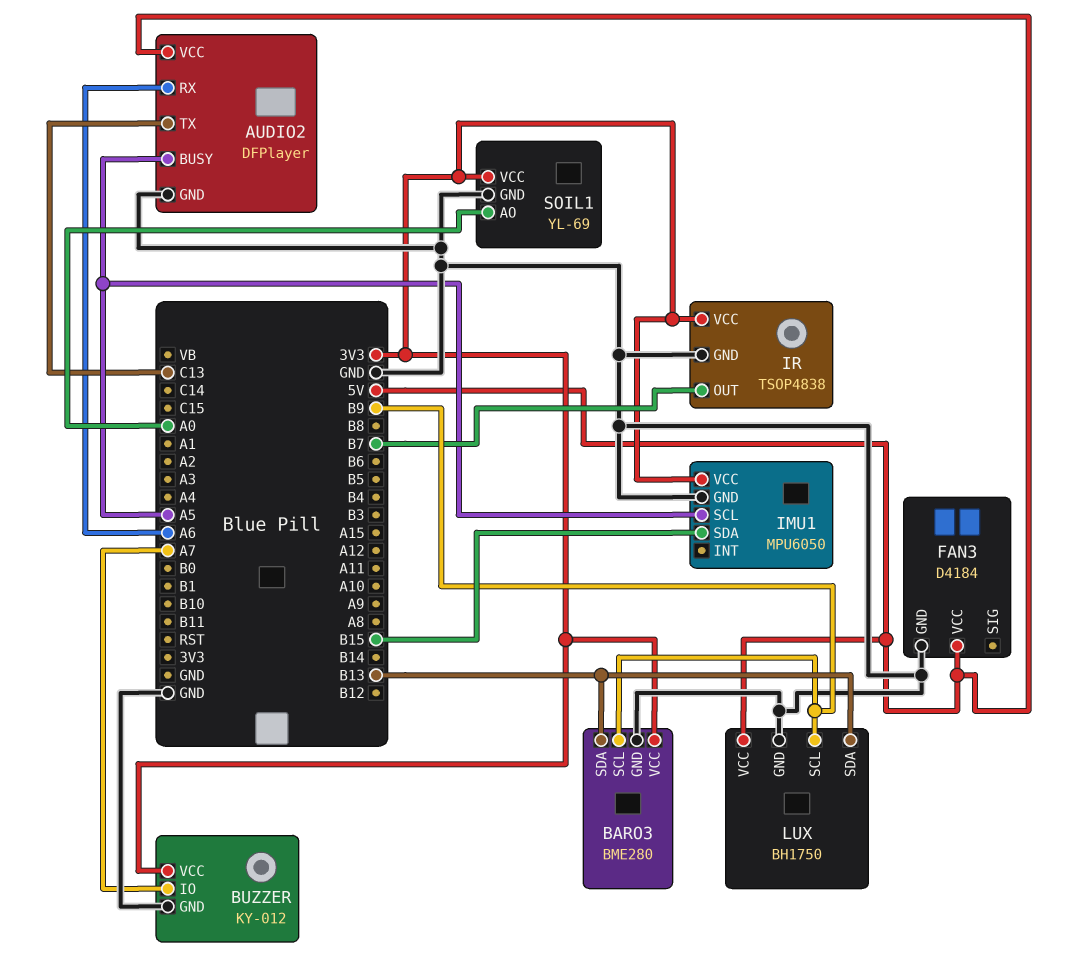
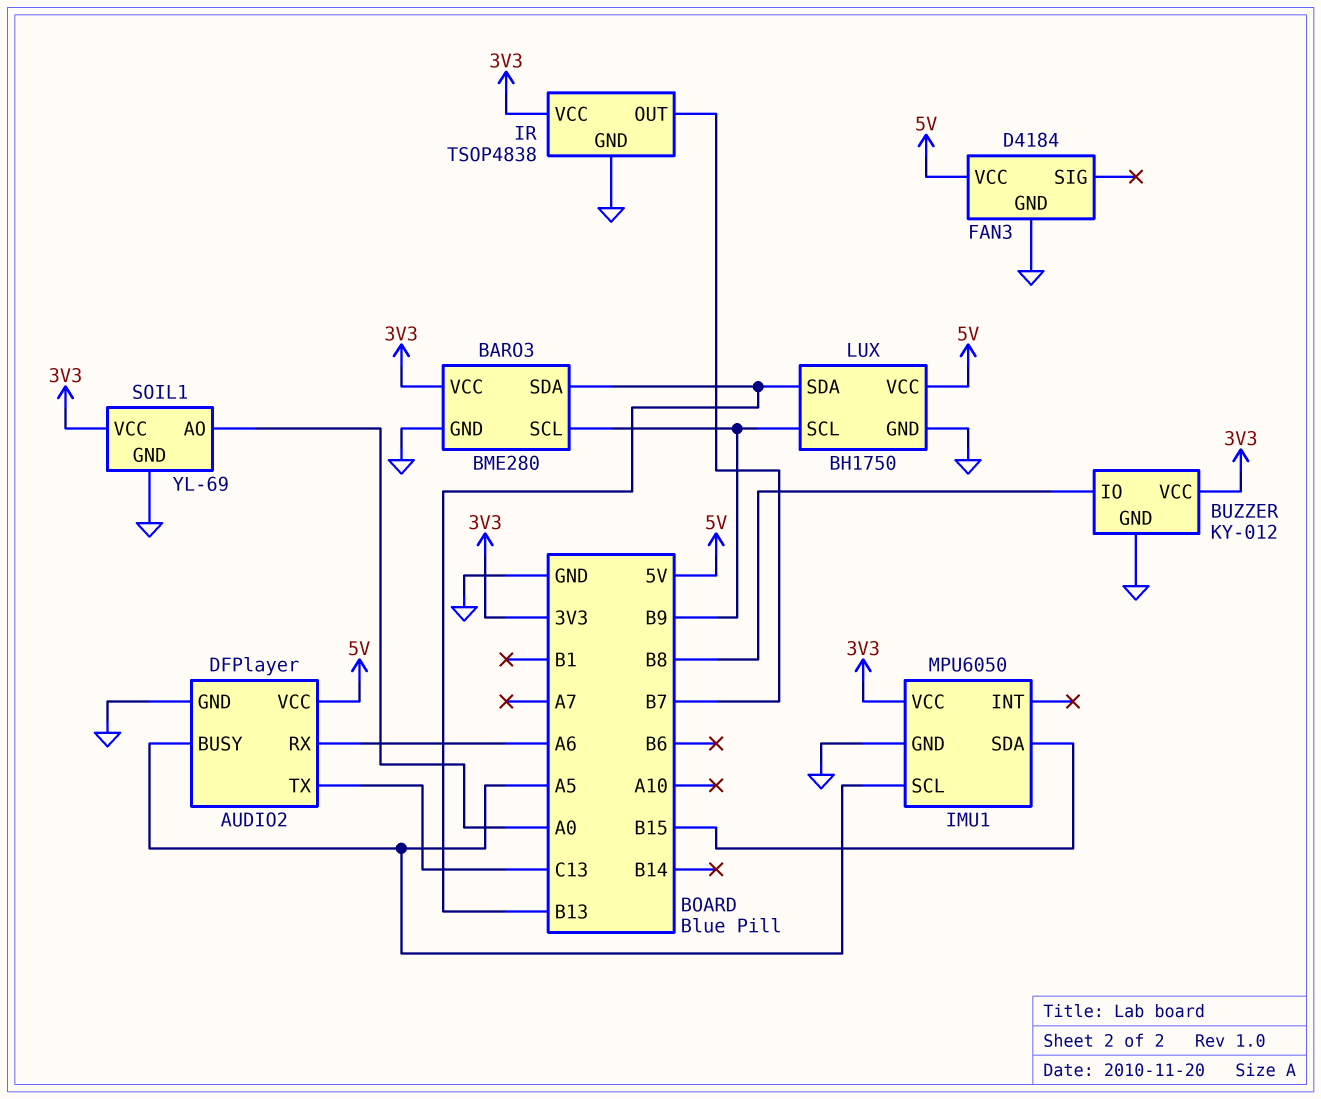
BUZZER pin IO: A7 -> B8

